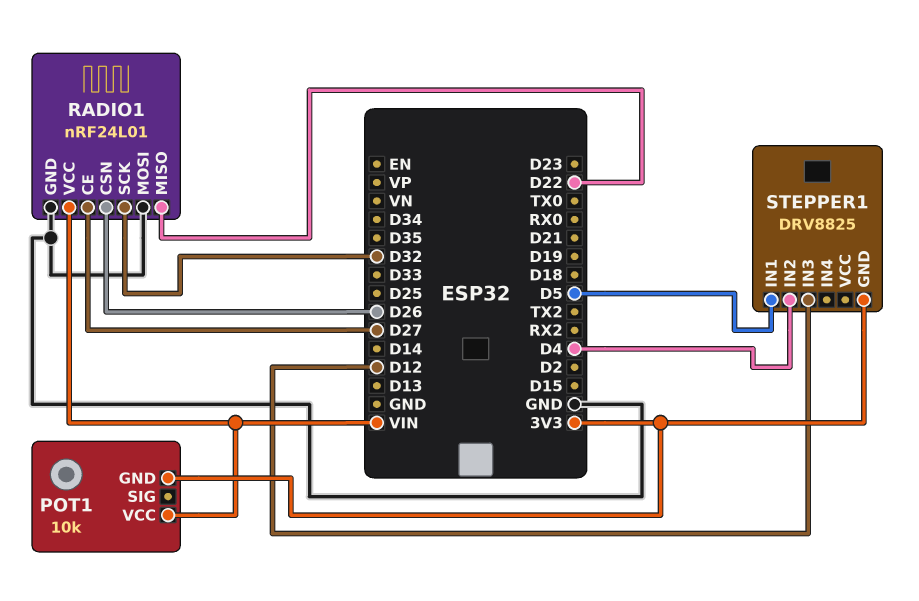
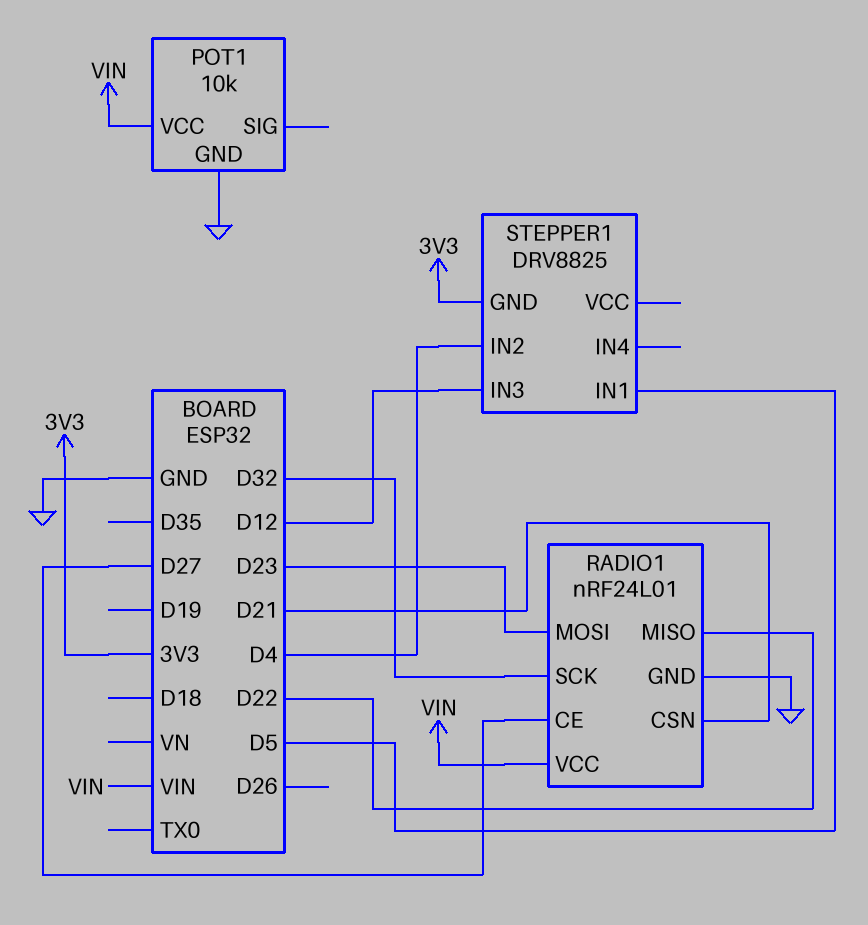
POT1 pin GND: 3V3 -> GND
RADIO1 pin CSN: D26 -> D21
RADIO1 pin MOSI: GND -> D23

